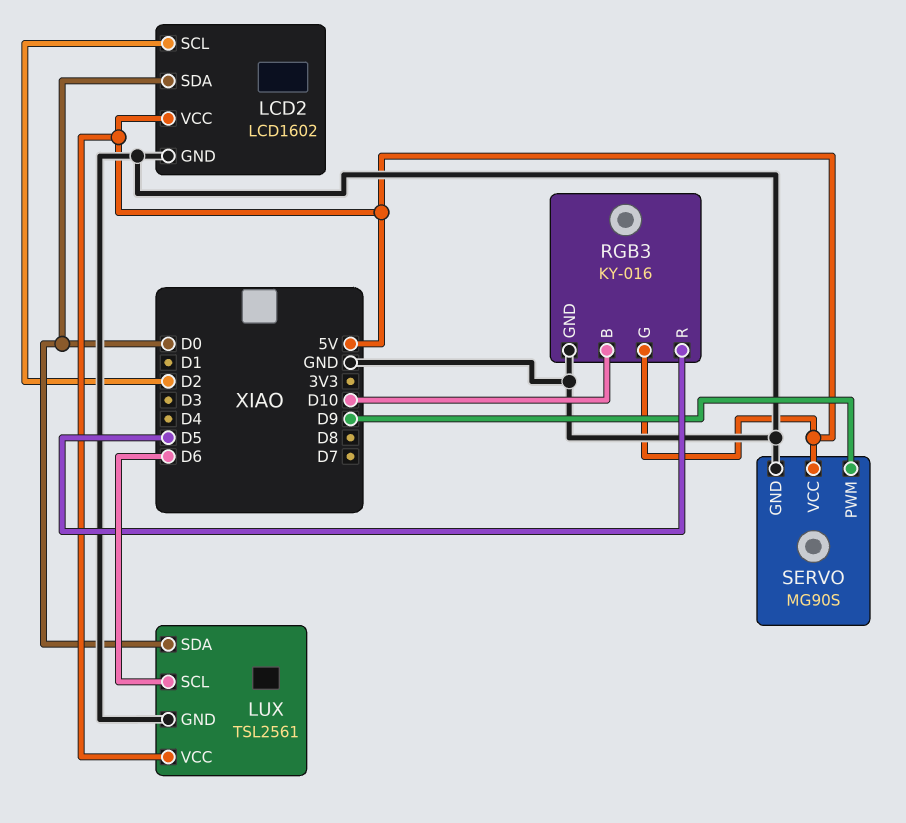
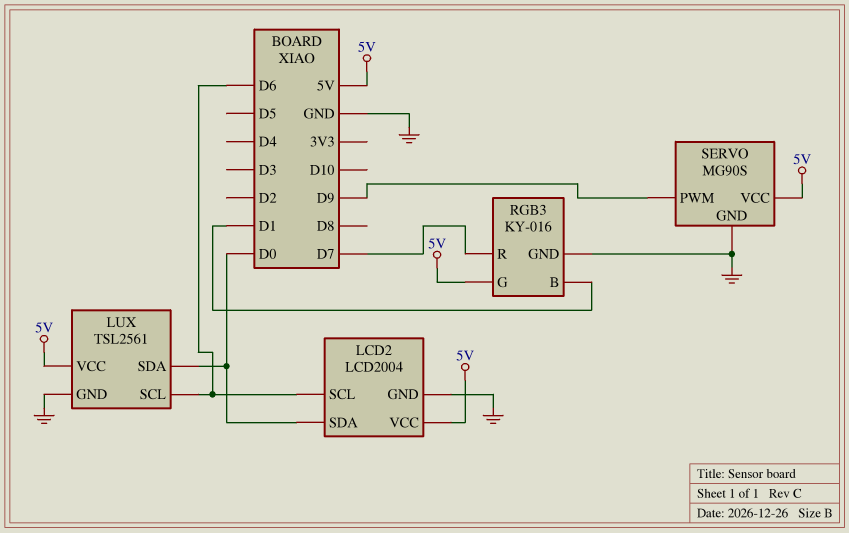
LCD2: LCD1602 -> LCD2004
LCD2 pin SCL: D2 -> D6
RGB3 pin B: D10 -> D1
RGB3 pin R: D5 -> D7

